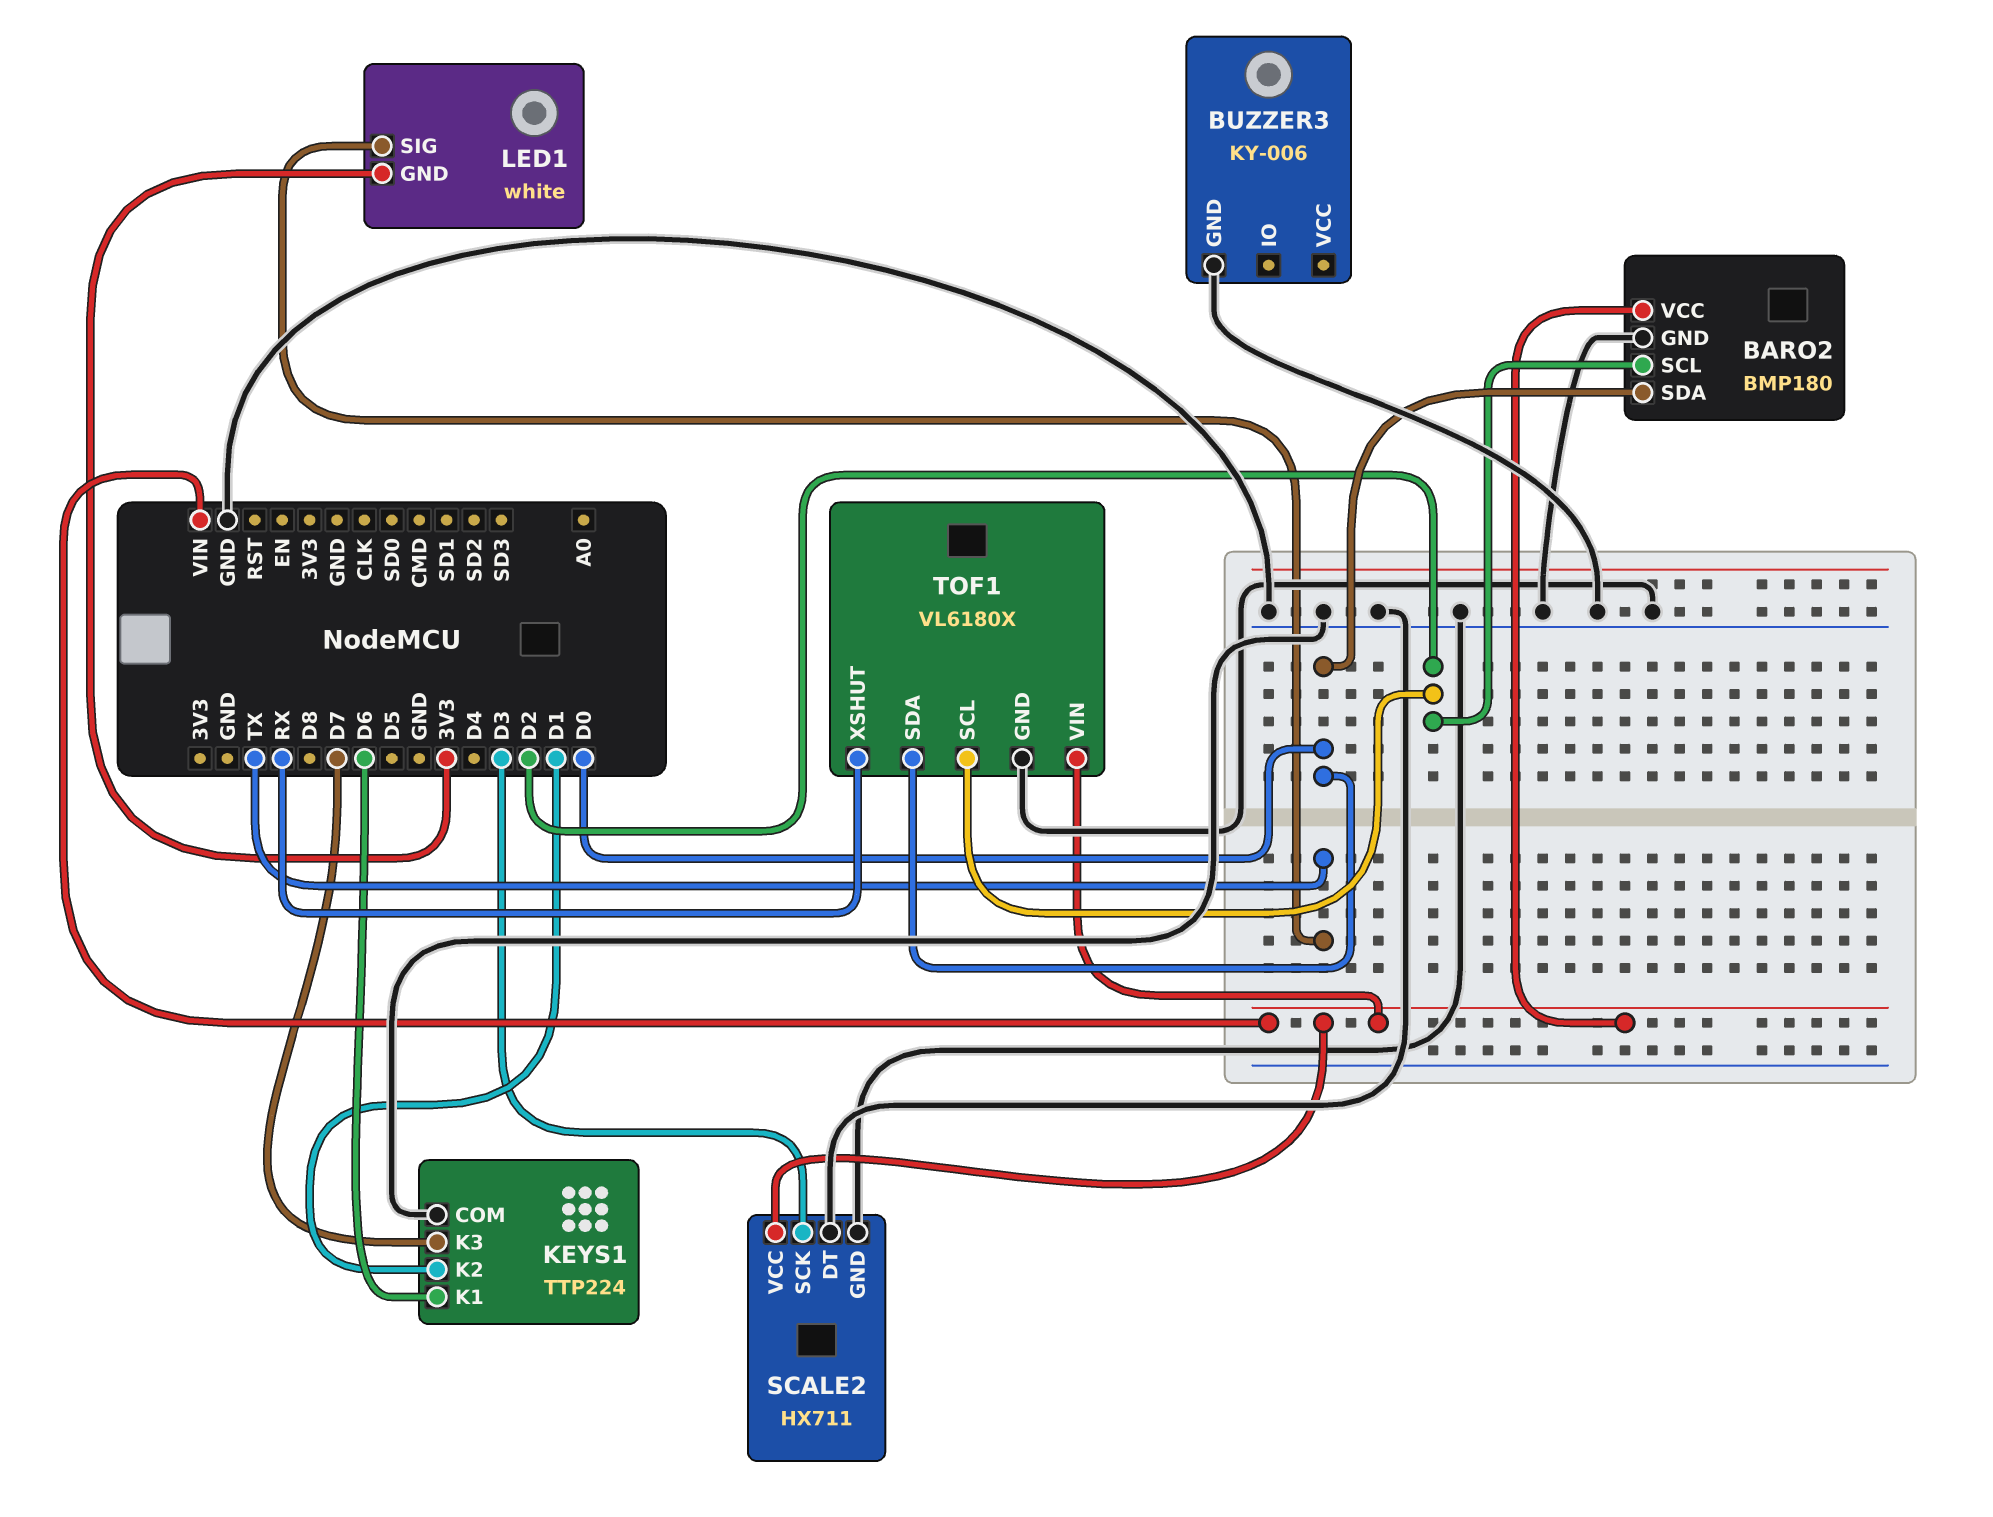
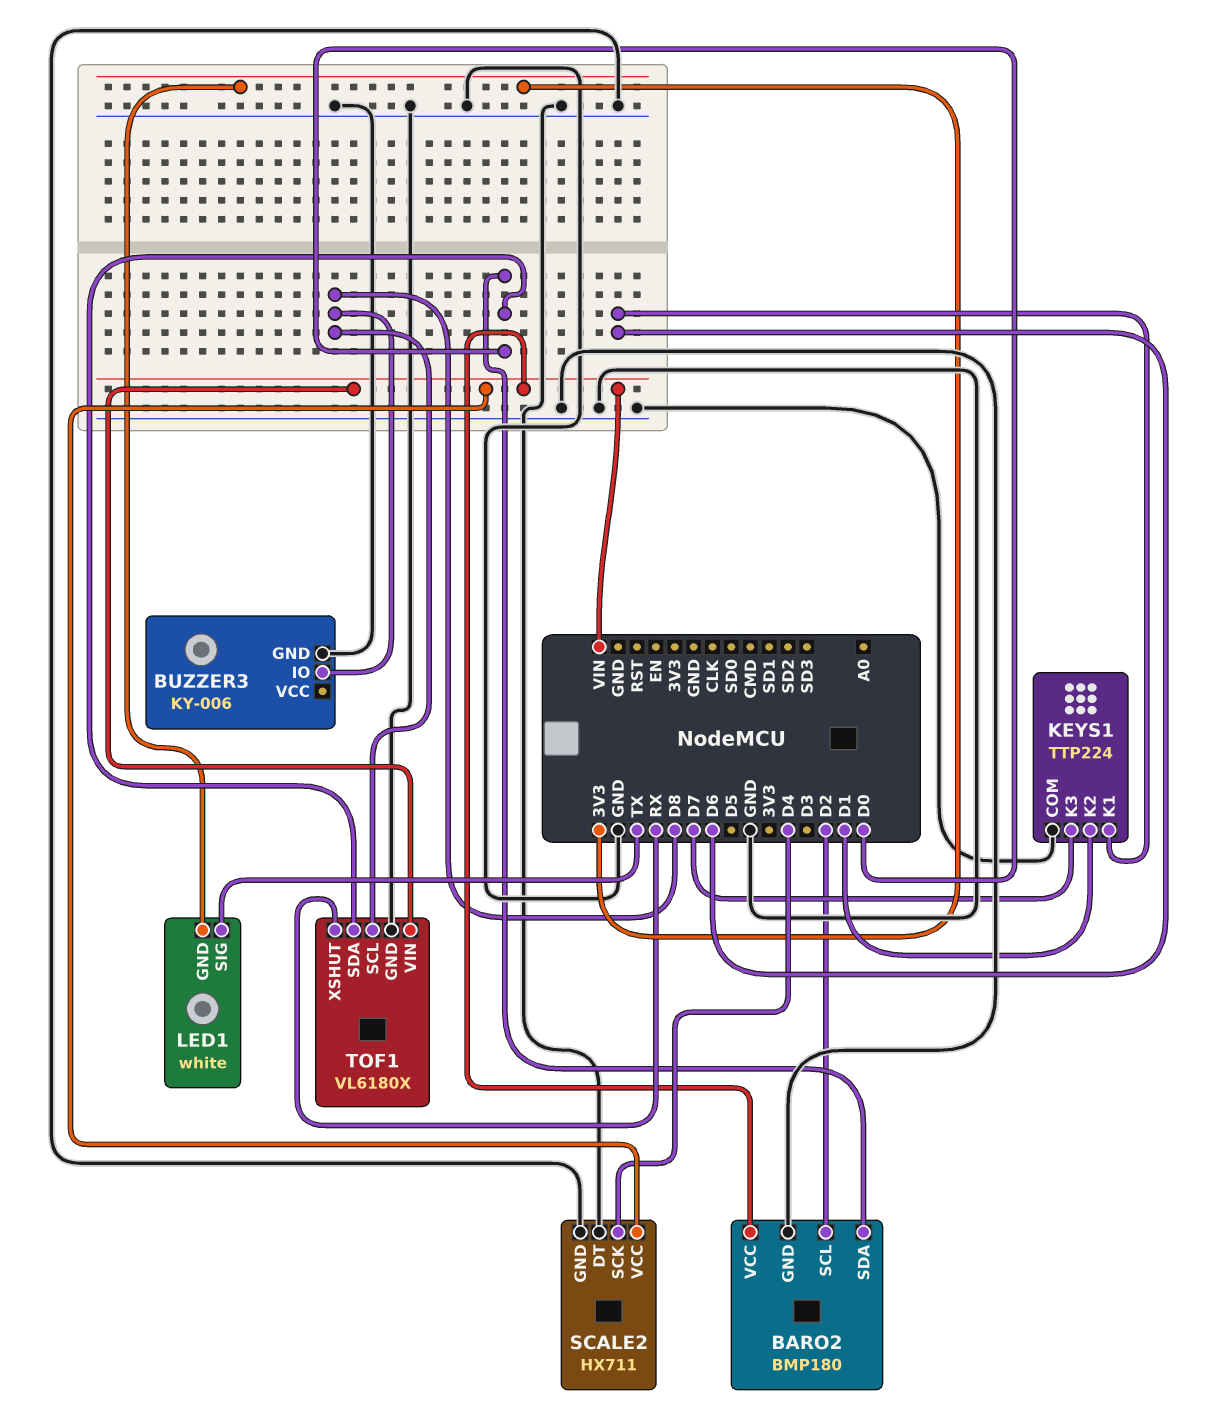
BUZZER3 pin IO: none -> D8
SCALE2 pin SCK: D3 -> D4
TOF1 pin SCL: D2 -> D8

